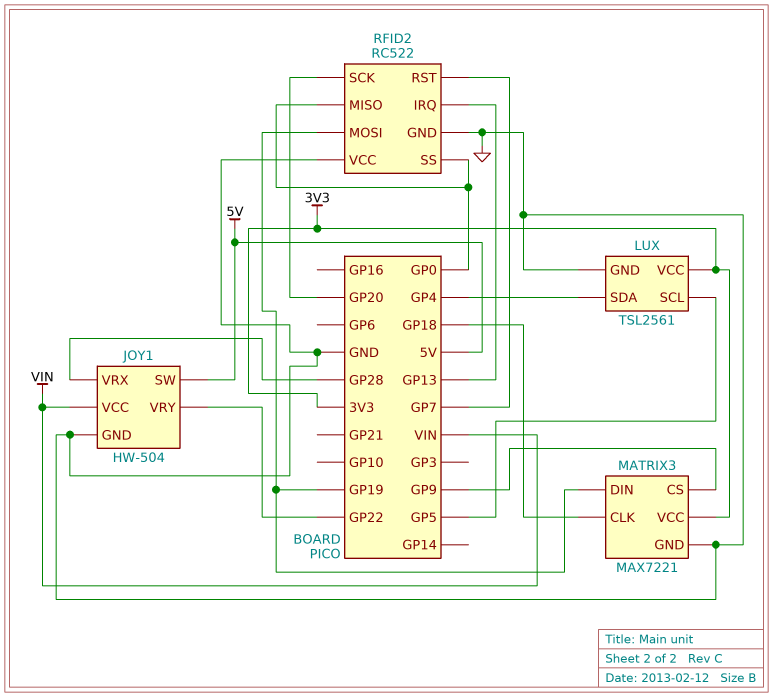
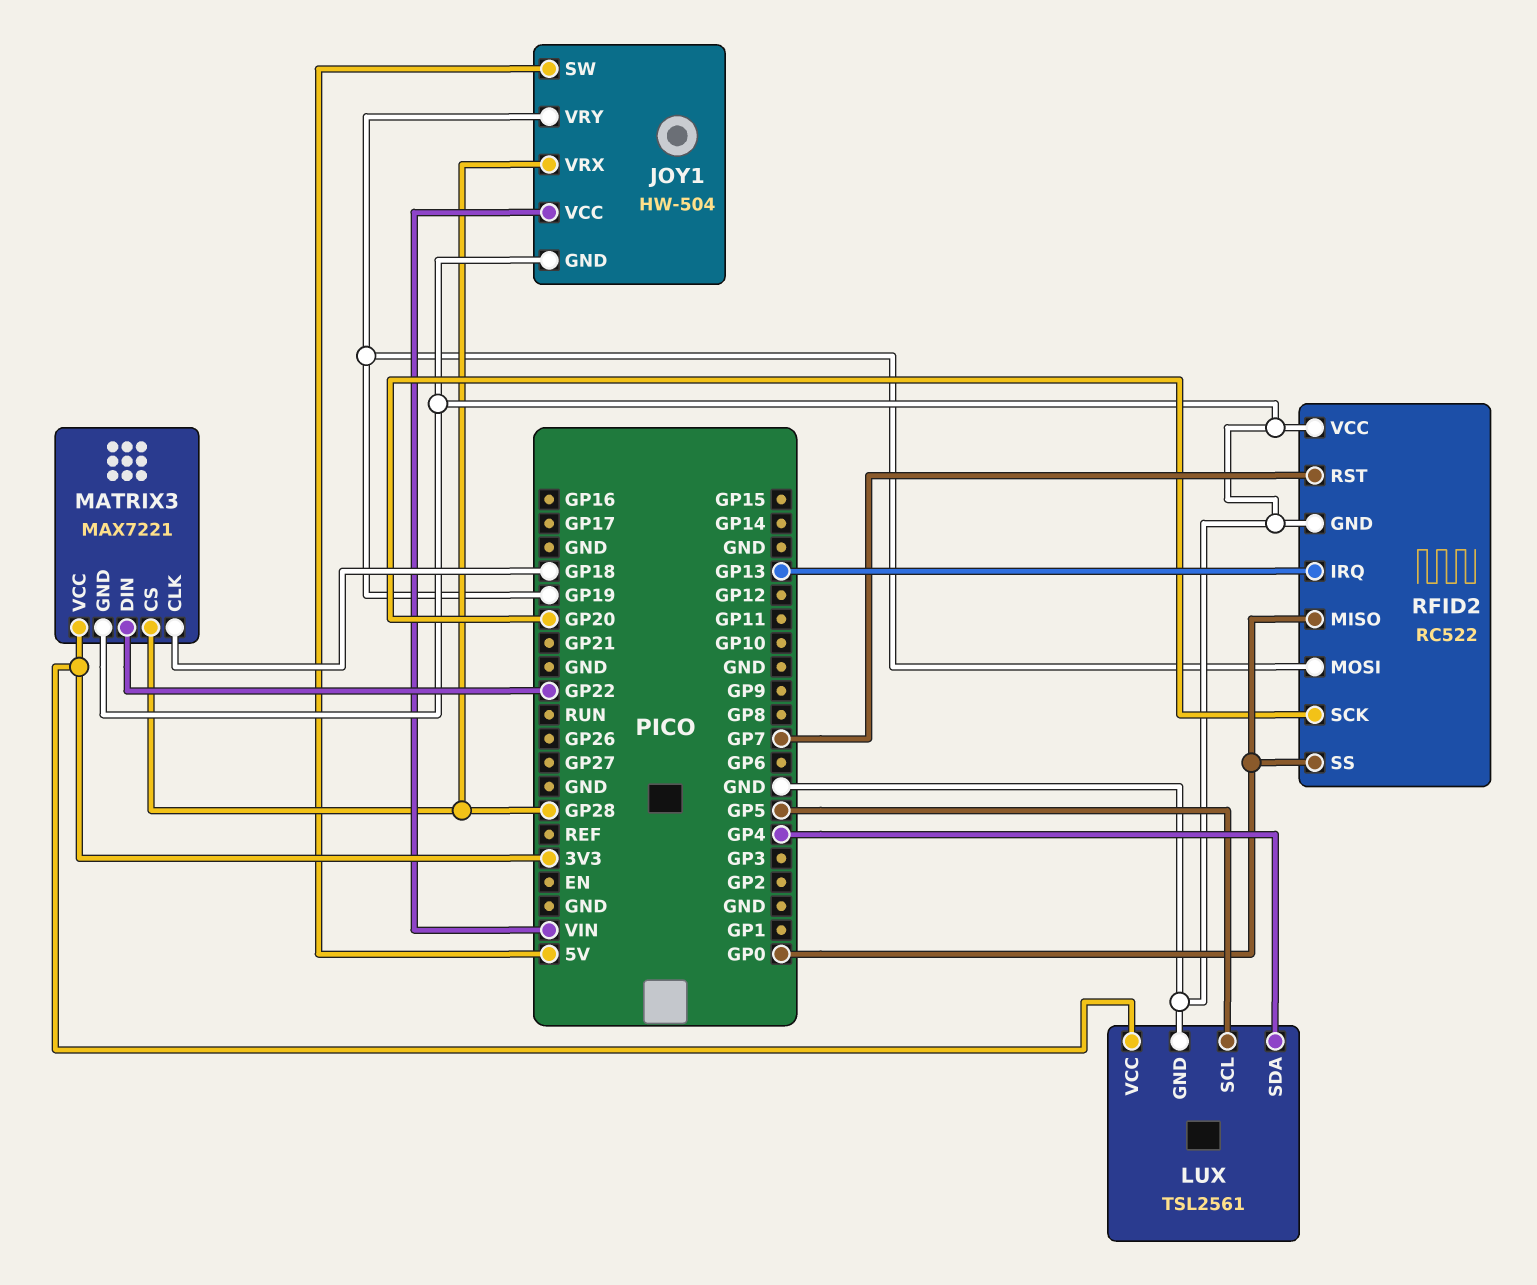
JOY1 pin VRY: GP22 -> GP19
MATRIX3 pin CS: GP9 -> GP28
MATRIX3 pin DIN: GP19 -> GP22

